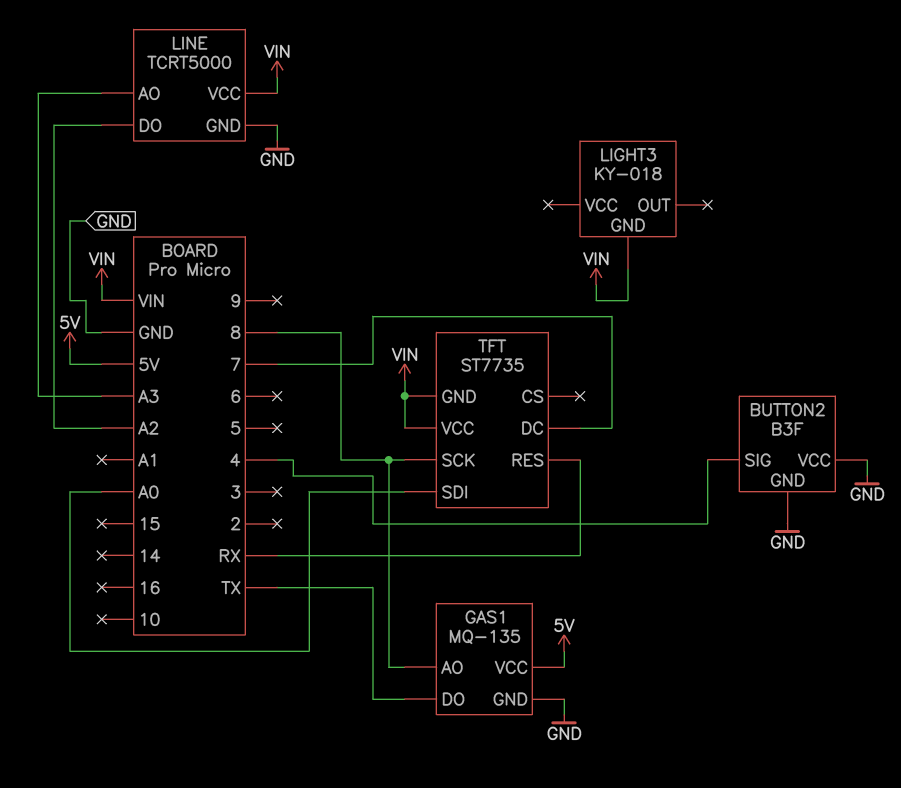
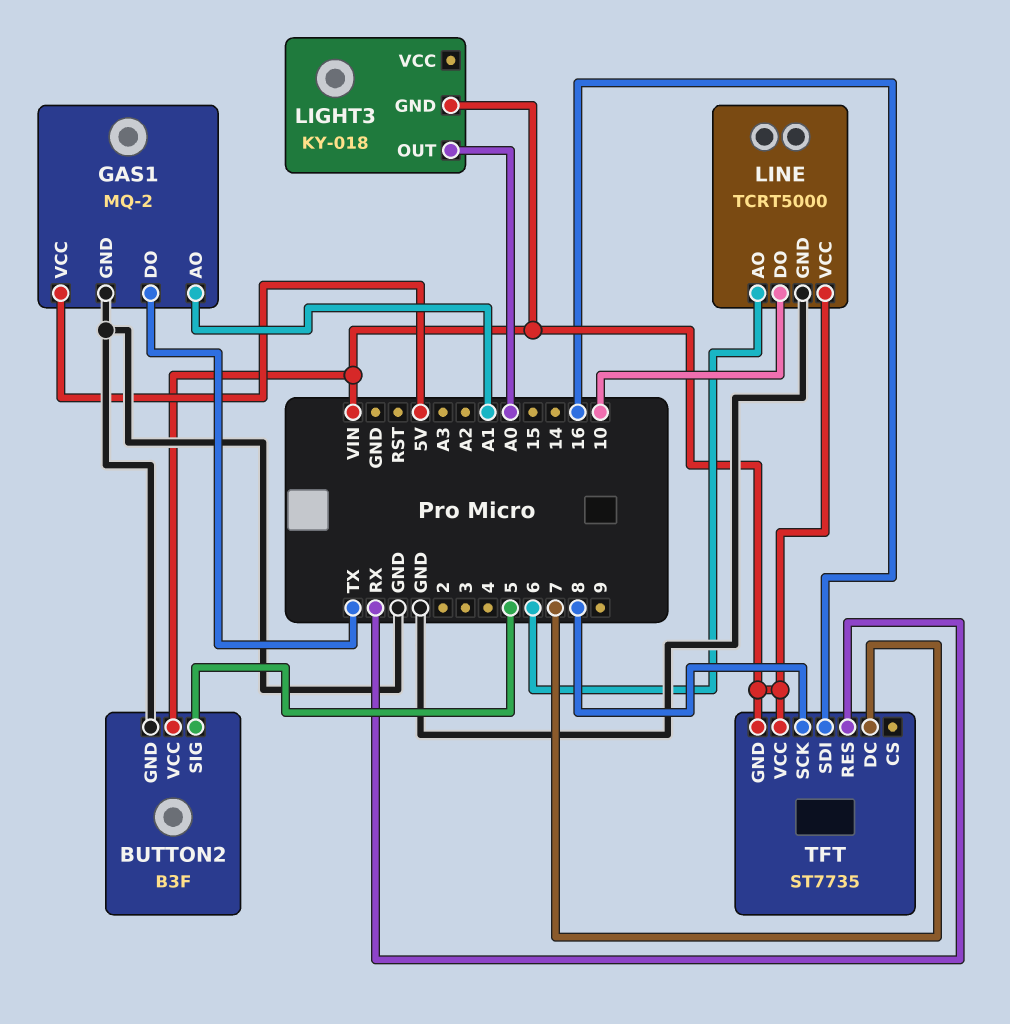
BUTTON2 pin SIG: 4 -> 5
BUTTON2 pin VCC: GND -> VIN
GAS1: MQ-135 -> MQ-2
GAS1 pin AO: 8 -> A1
LIGHT3 pin OUT: none -> A0
LINE pin AO: A3 -> 6
LINE pin DO: A2 -> 10
TFT pin SDI: A0 -> 16

